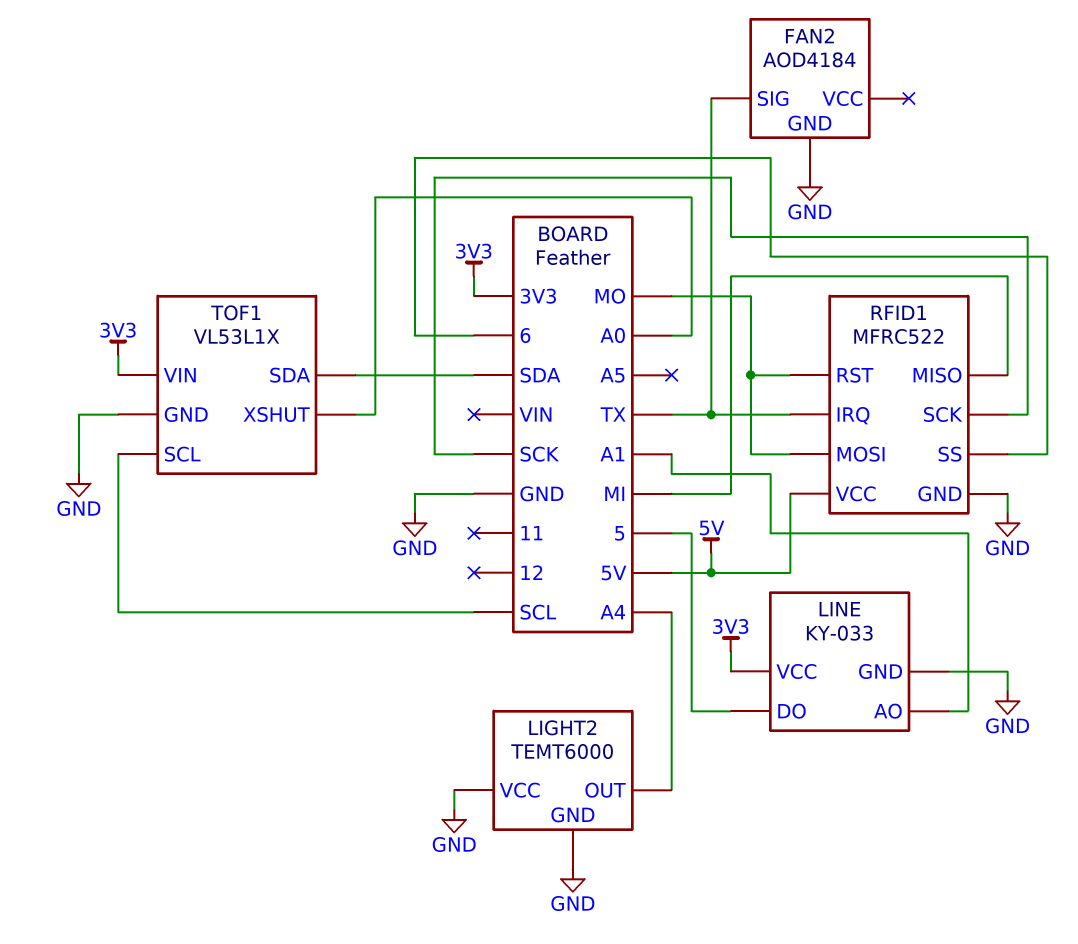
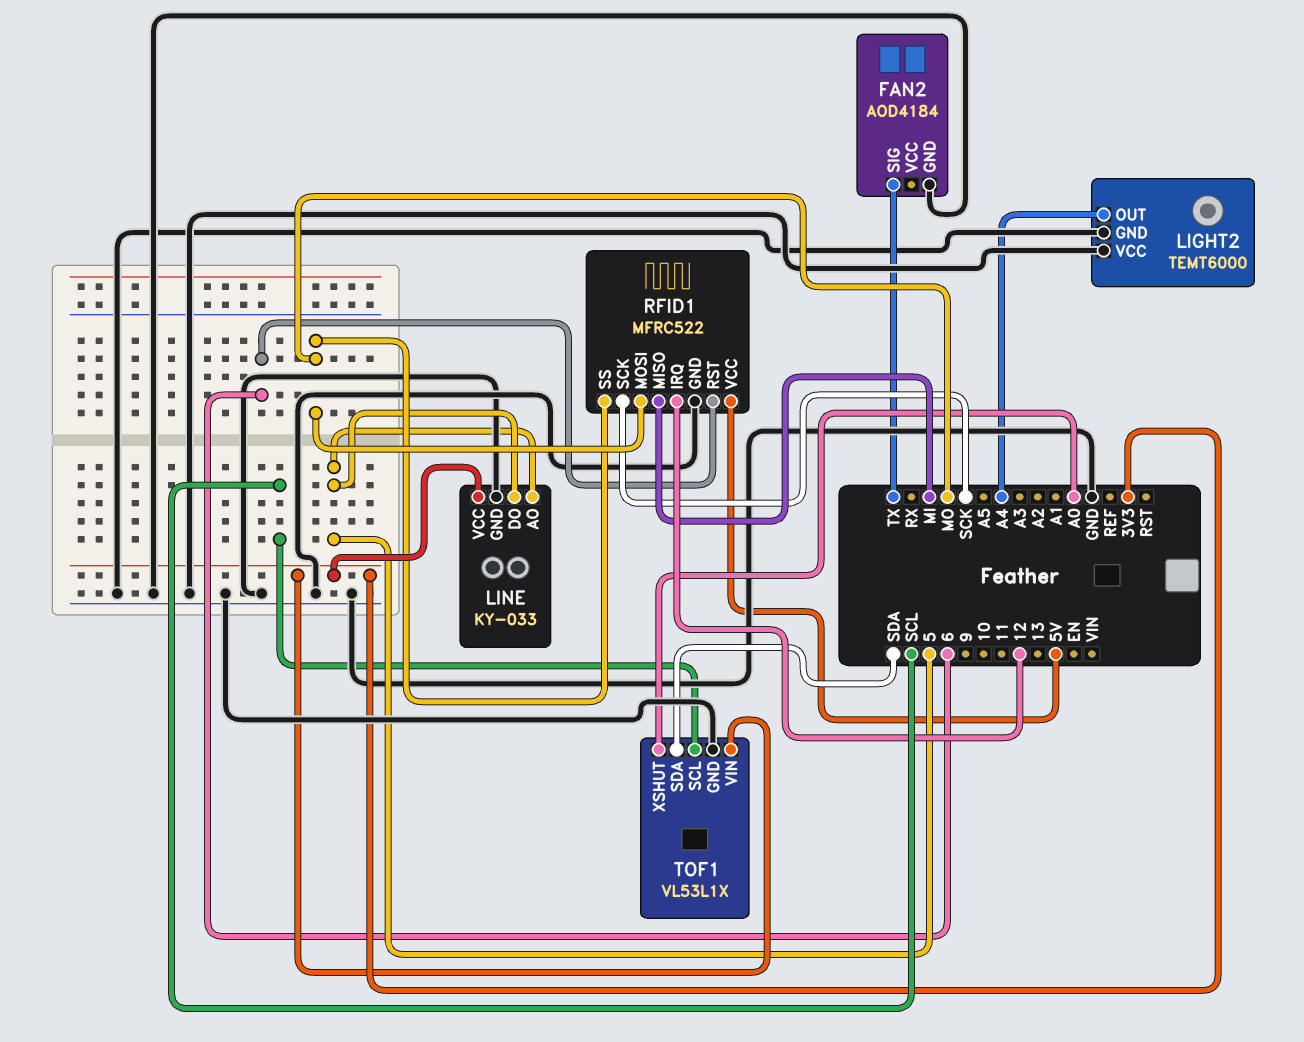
LINE pin AO: A1 -> 5
RFID1 pin IRQ: TX -> 12
RFID1 pin RST: MO -> 6
RFID1 pin SS: 6 -> MO

